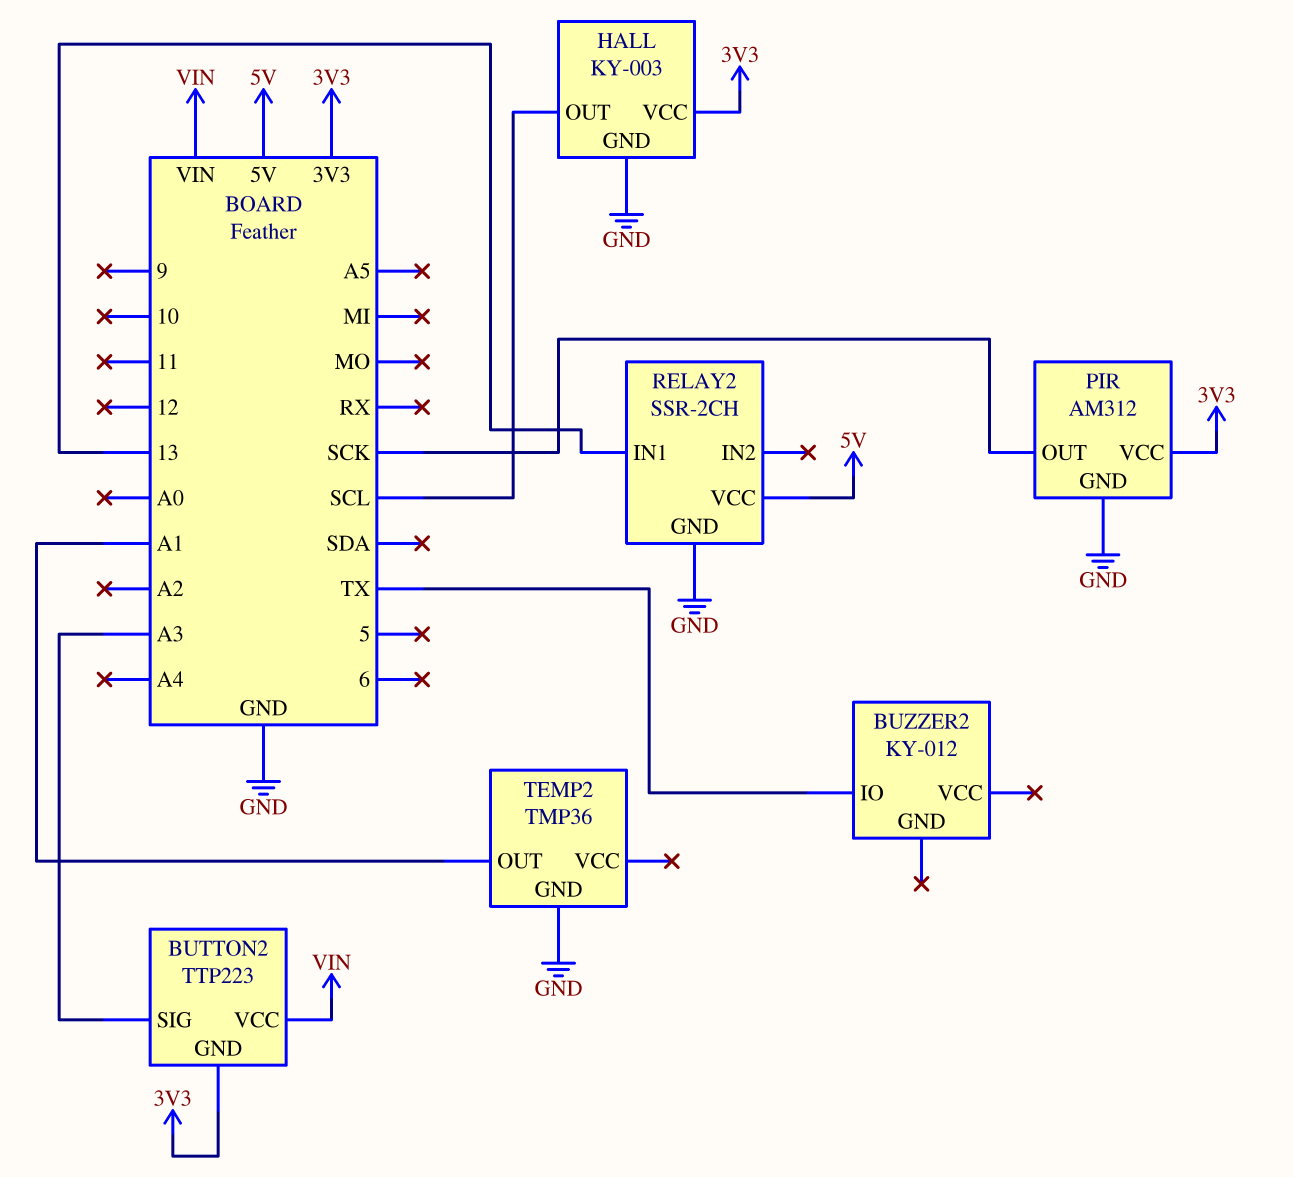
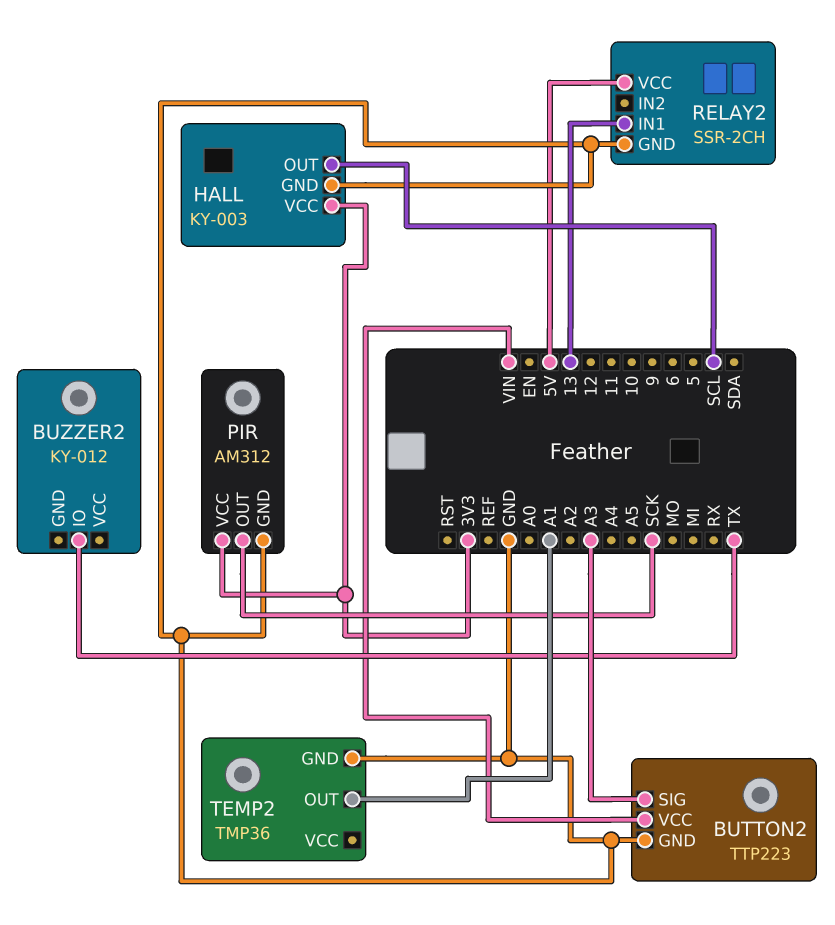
BUTTON2 pin GND: 3V3 -> GND

